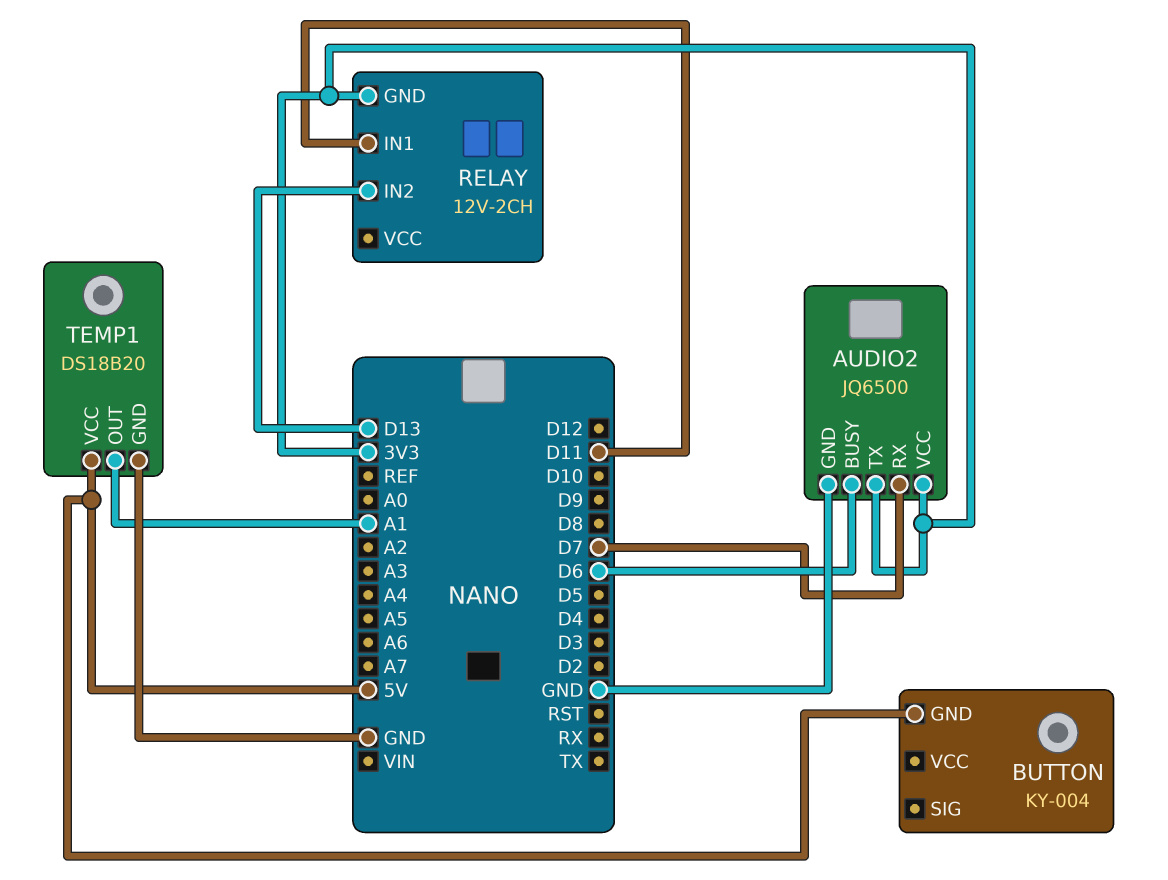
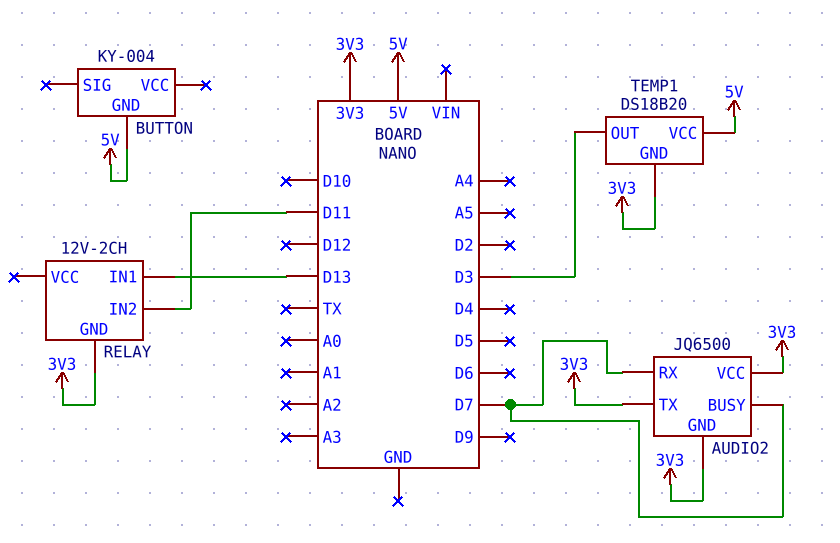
AUDIO2 pin BUSY: D6 -> D7
AUDIO2 pin GND: GND -> 3V3
RELAY pin IN1: D11 -> D13
RELAY pin IN2: D13 -> D11
TEMP1 pin GND: GND -> 3V3
TEMP1 pin OUT: A1 -> D3

